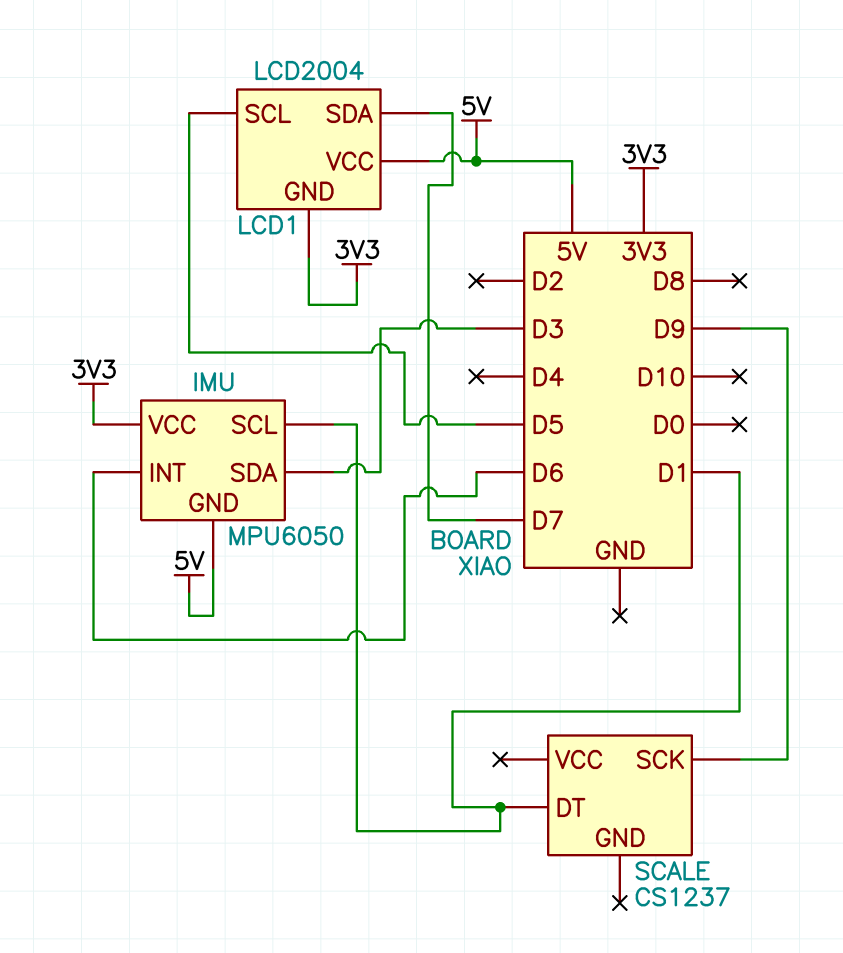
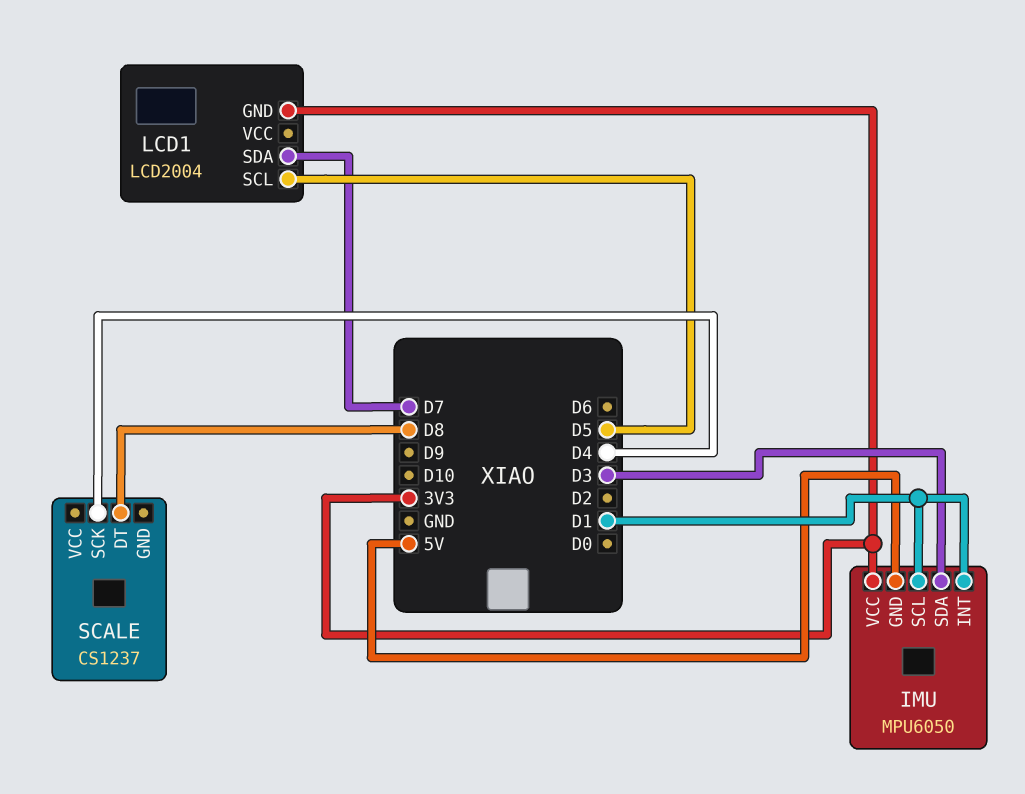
IMU pin INT: D6 -> D1
LCD1 pin VCC: 5V -> none
SCALE pin DT: D1 -> D8
SCALE pin SCK: D9 -> D4

